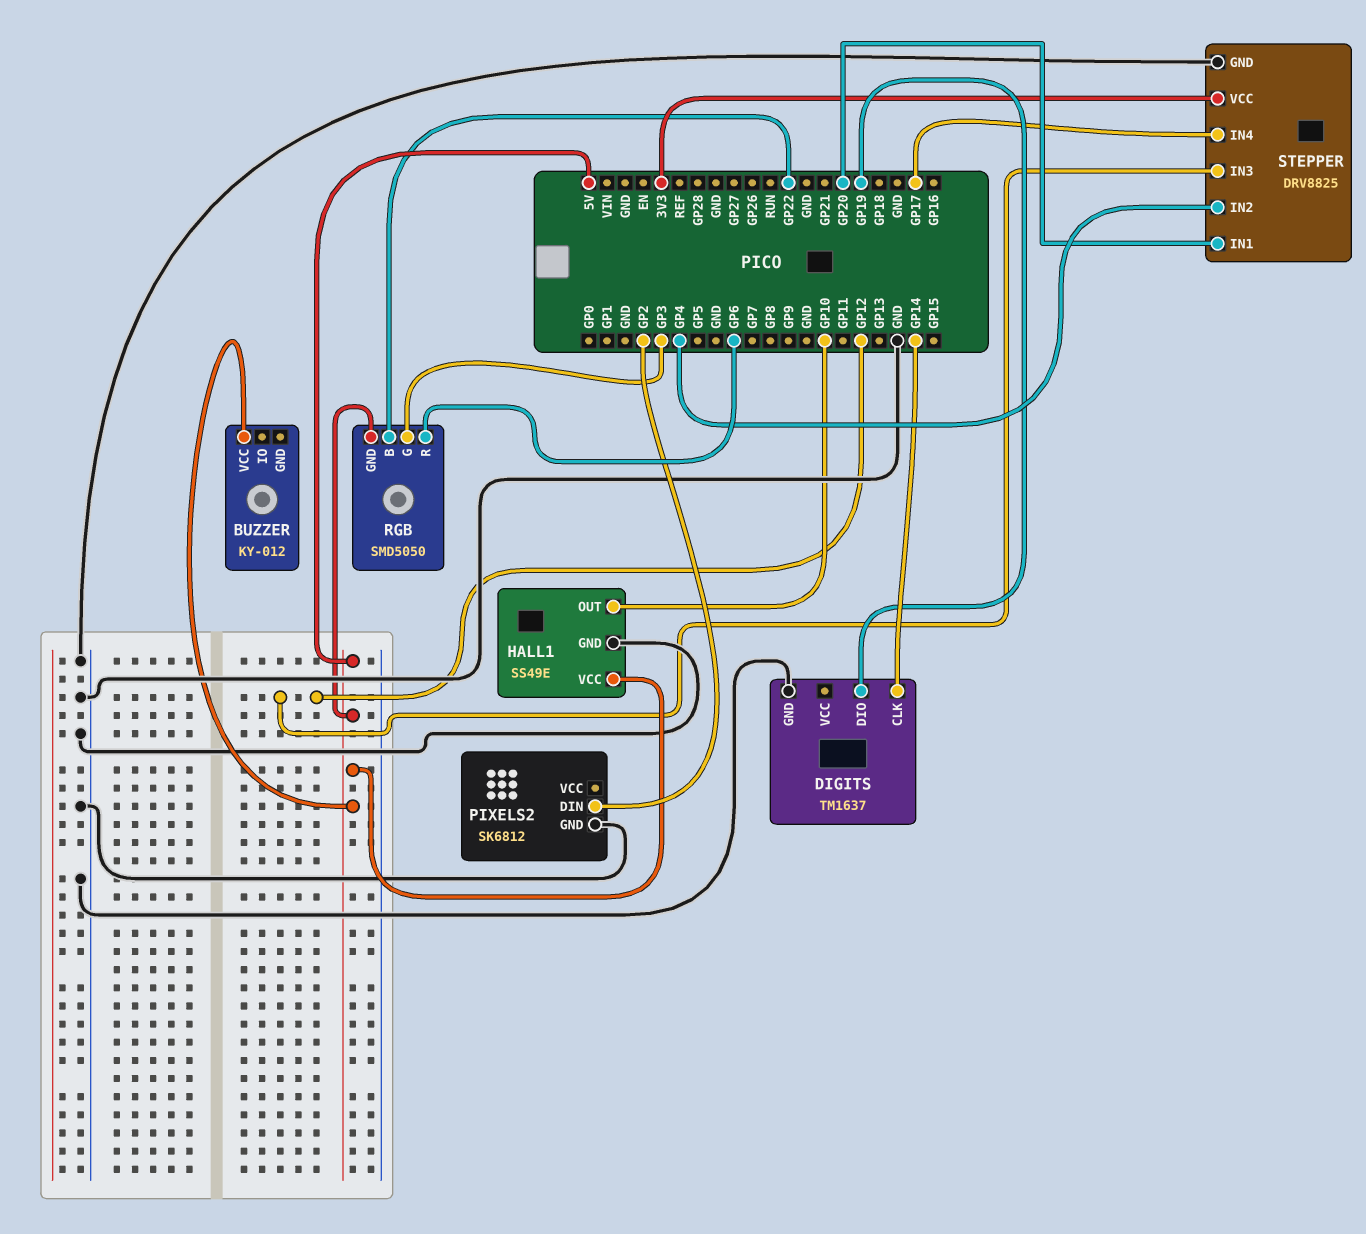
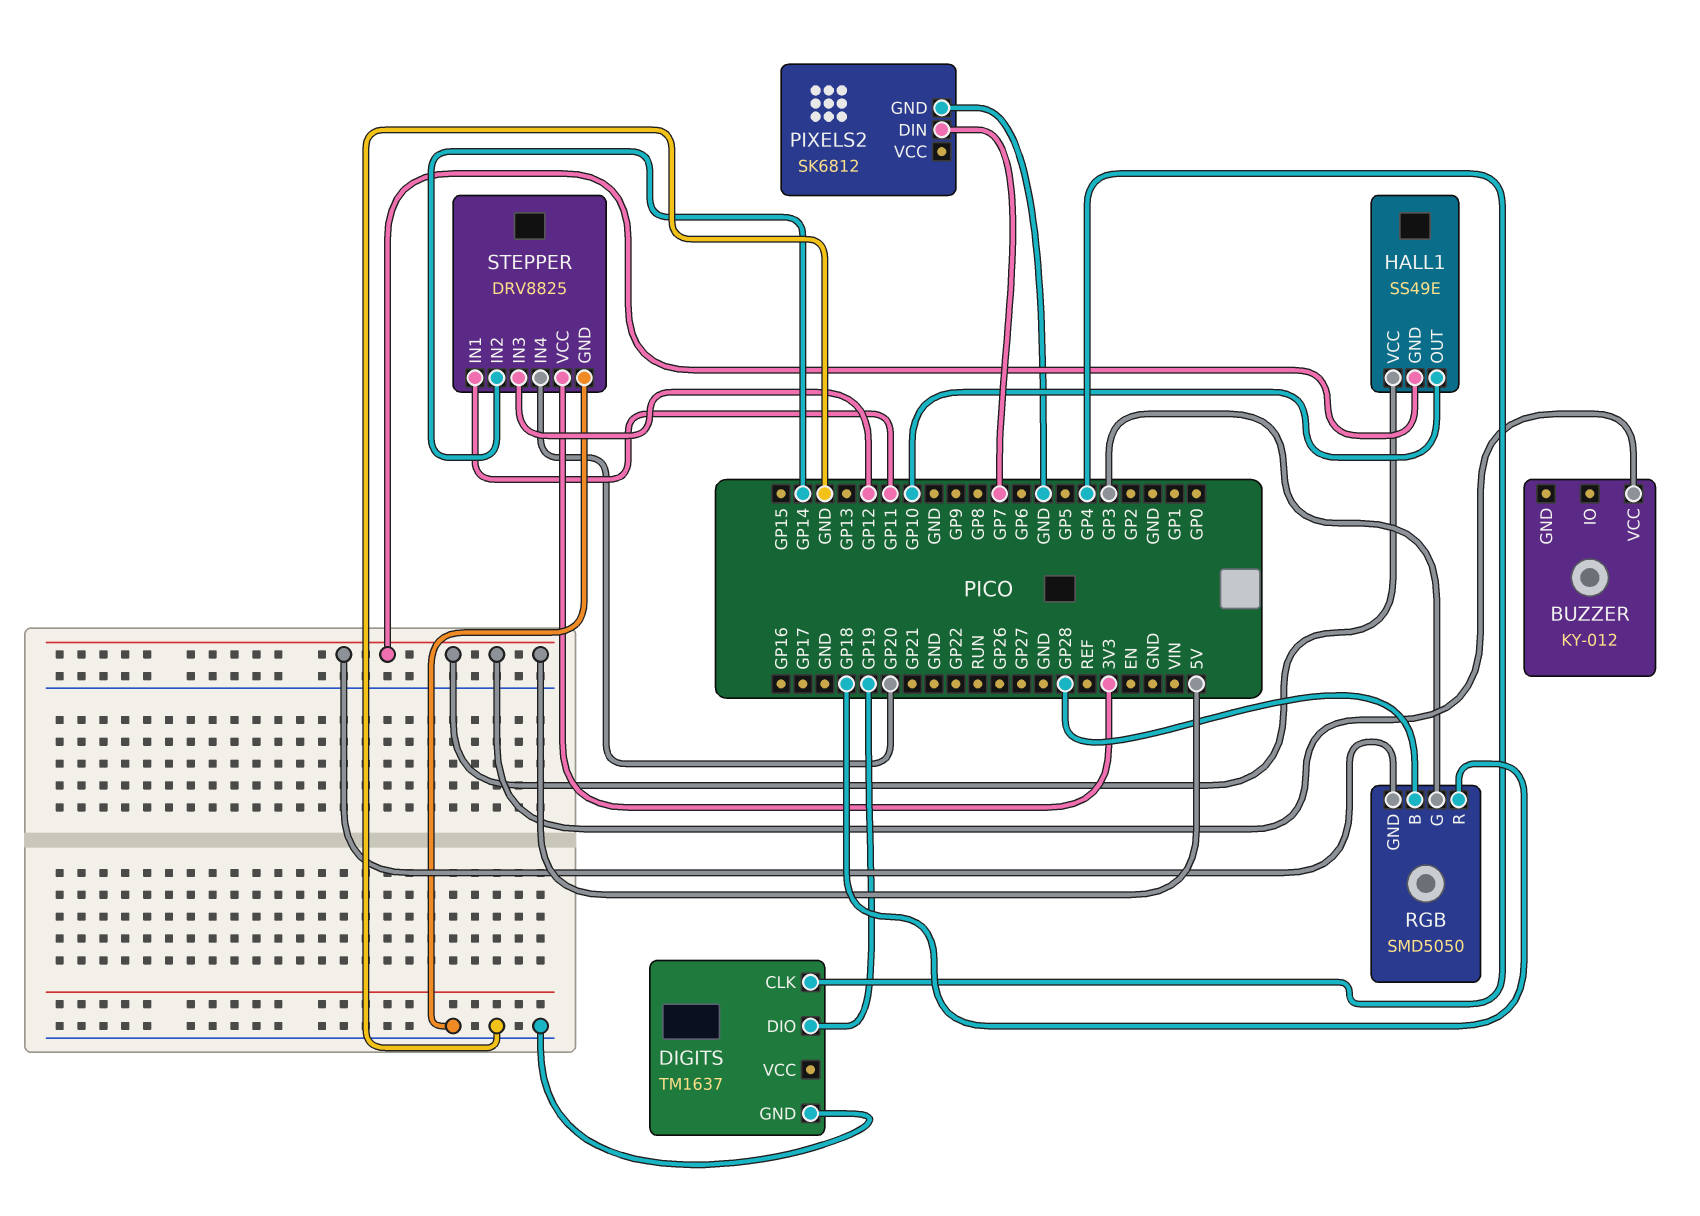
DIGITS pin CLK: GP14 -> GP4
HALL1 pin GND: GND -> 5V
PIXELS2 pin DIN: GP2 -> GP7
RGB pin B: GP22 -> GP28
RGB pin R: GP6 -> GP18
STEPPER pin IN1: GP20 -> GP11
STEPPER pin IN2: GP4 -> GP14
STEPPER pin IN4: GP17 -> GP20

